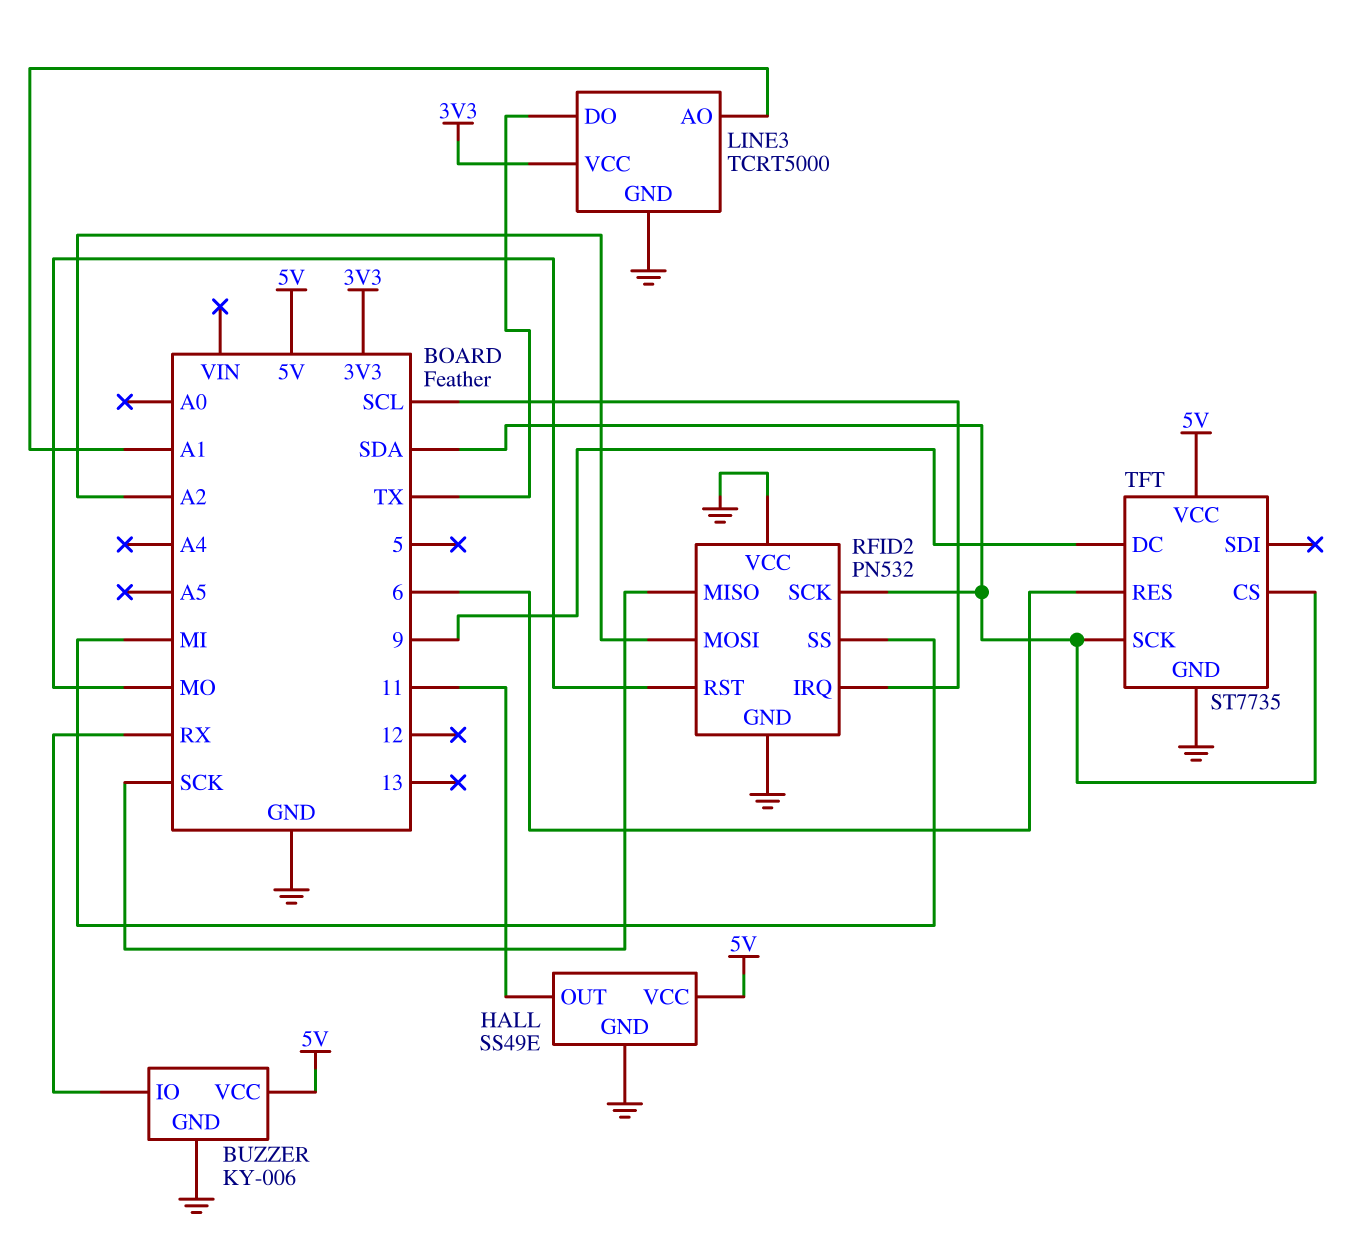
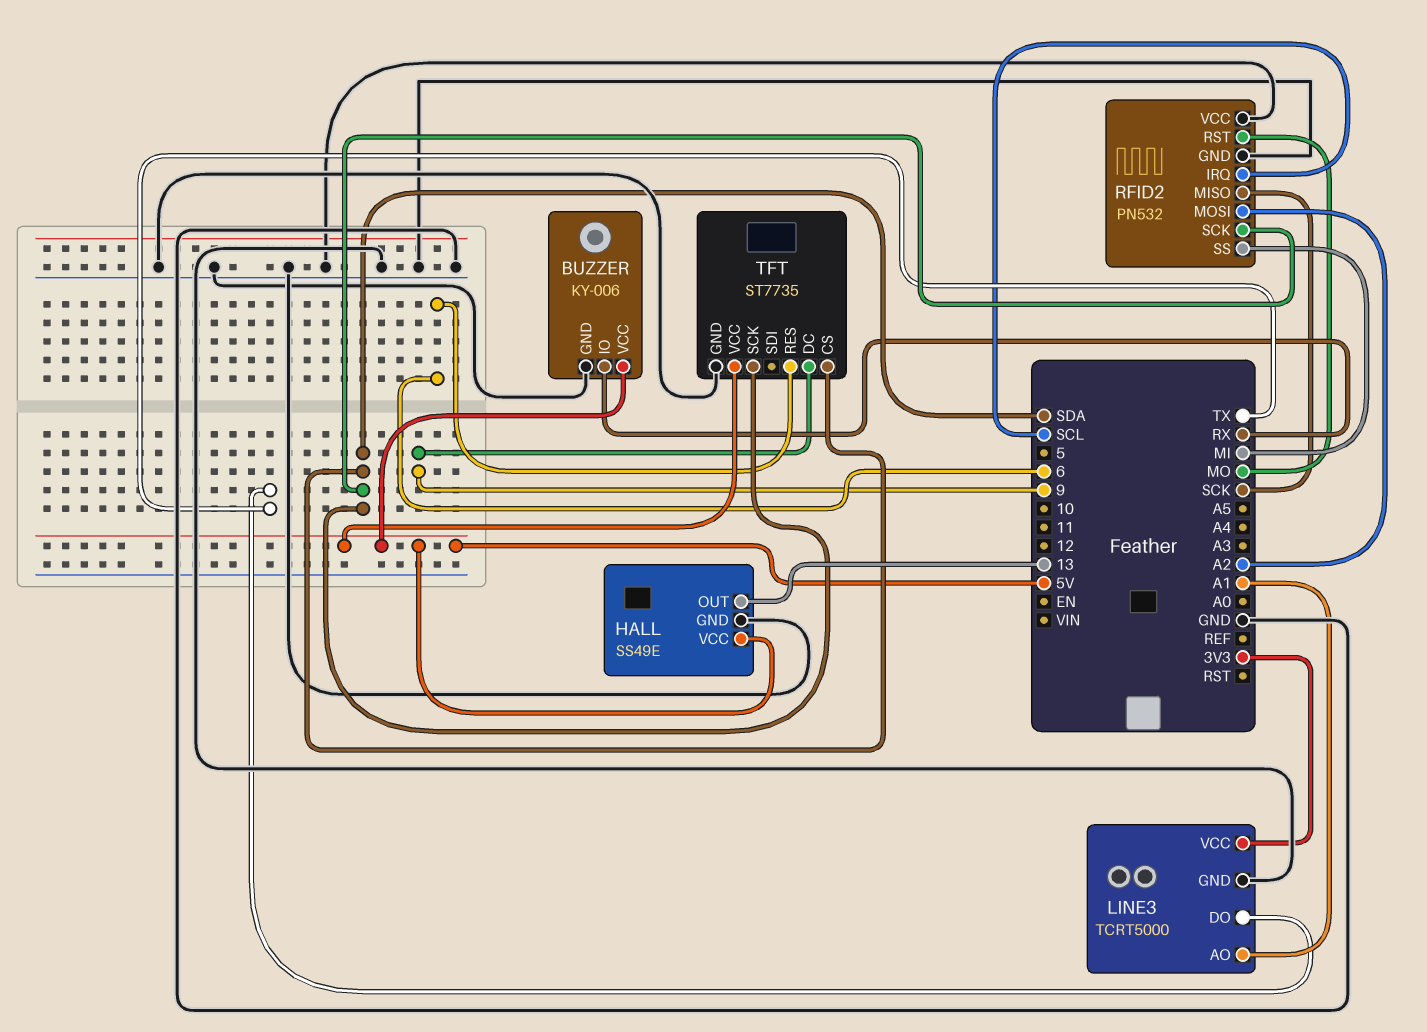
HALL pin OUT: 11 -> 13

